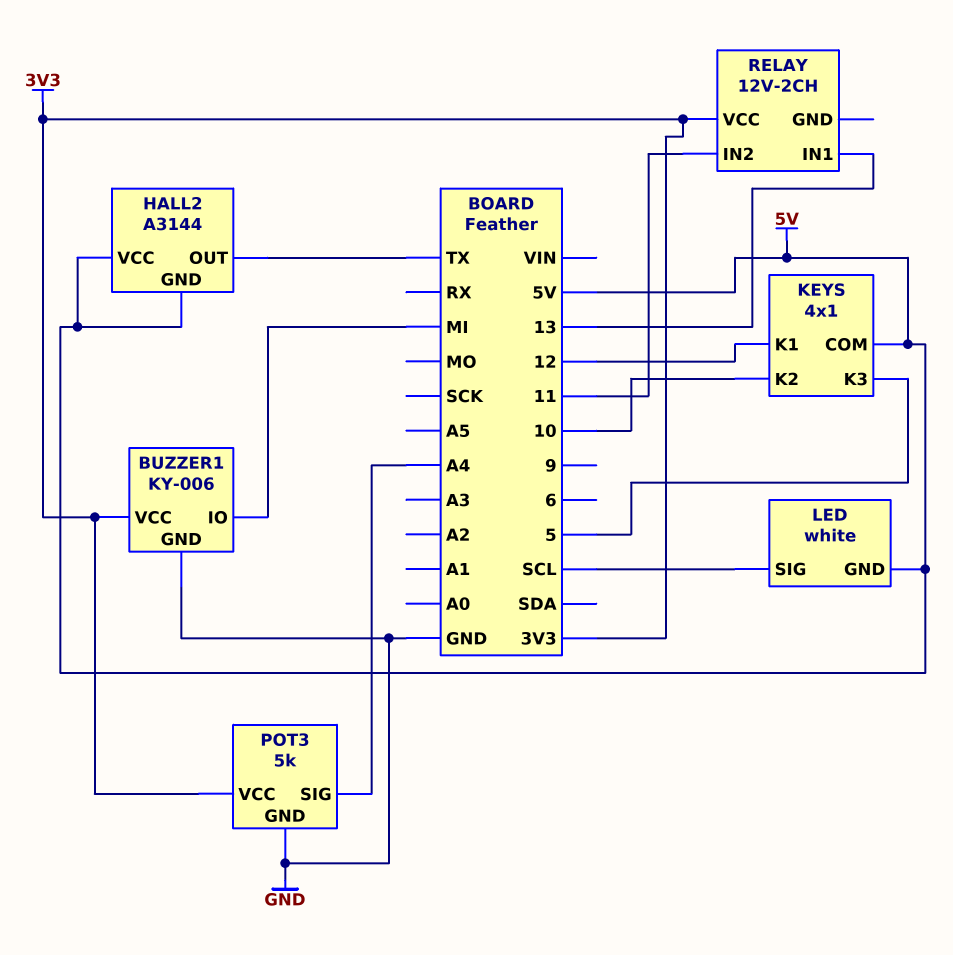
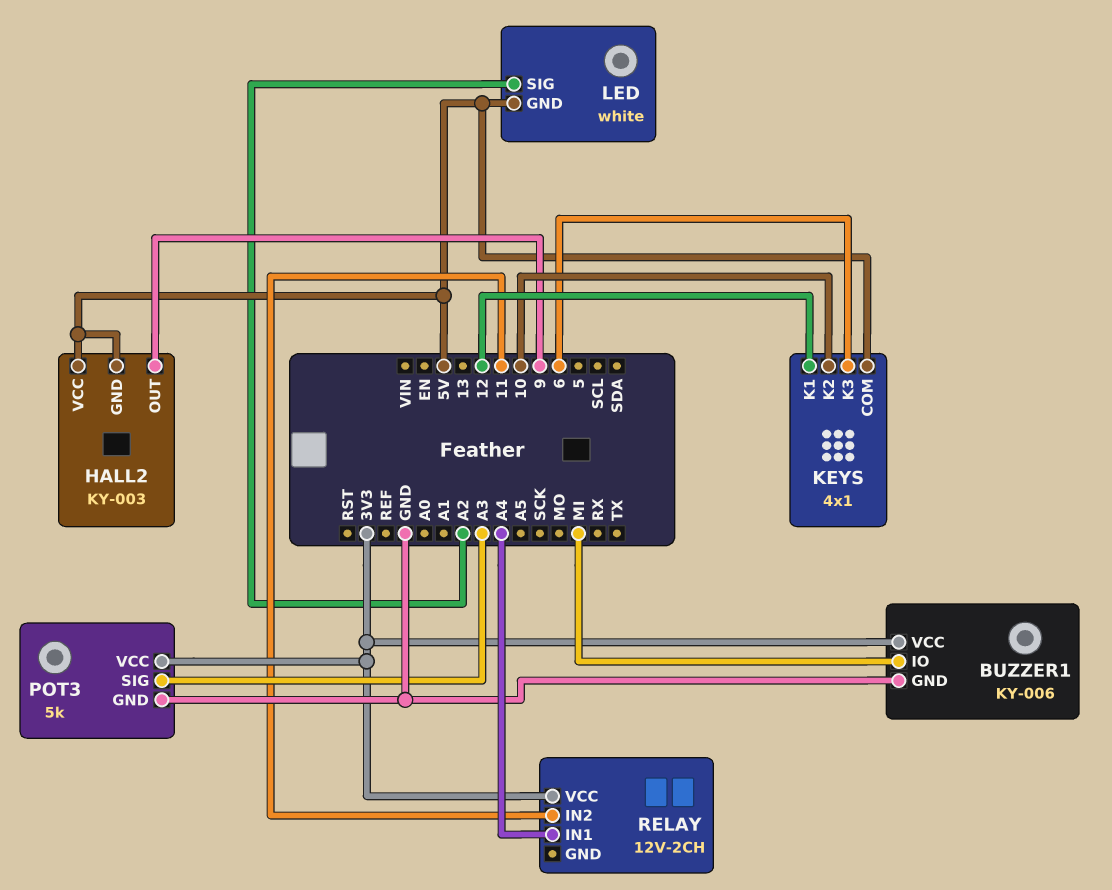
HALL2: A3144 -> KY-003
HALL2 pin OUT: TX -> 9
KEYS pin K3: 5 -> 6
LED pin SIG: SCL -> A2
POT3 pin SIG: A4 -> A3
RELAY pin IN1: 13 -> A4

